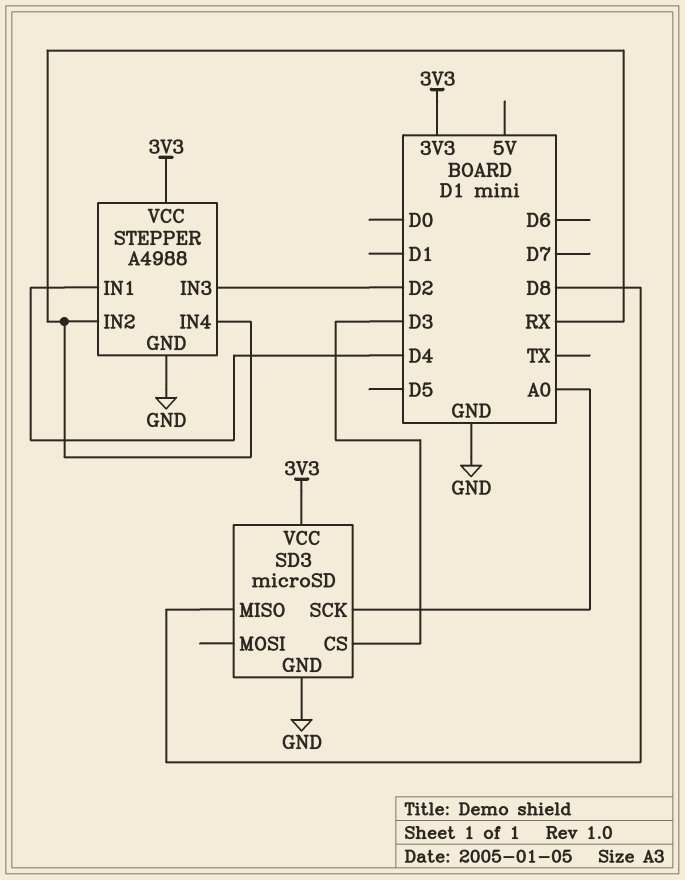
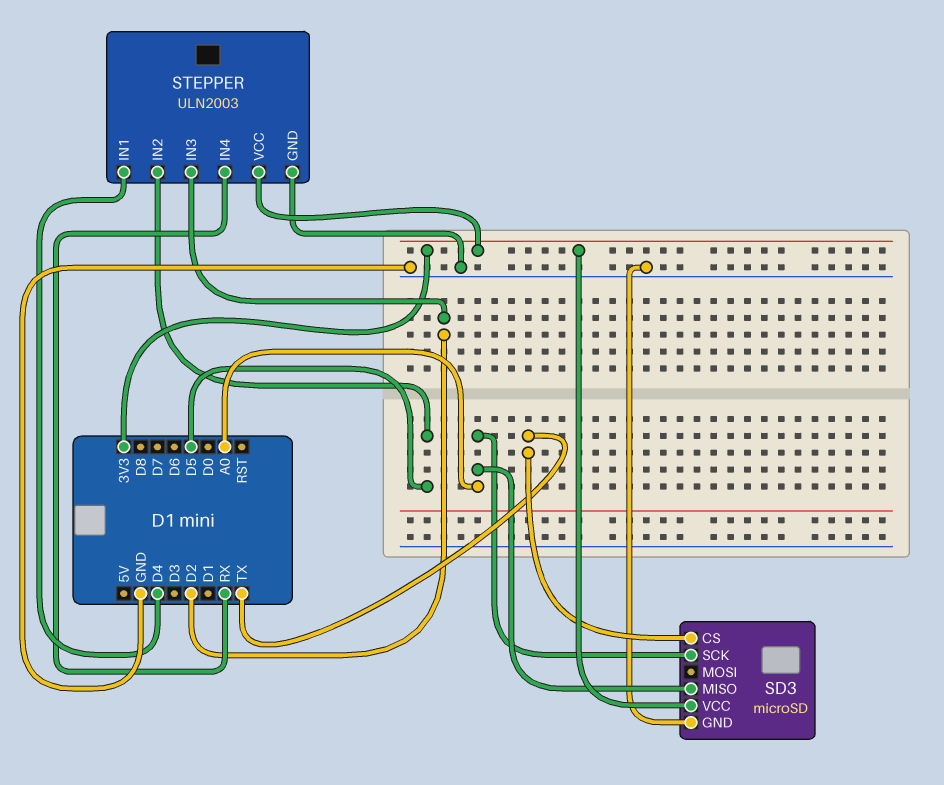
SD3 pin CS: D3 -> TX
SD3 pin MISO: D8 -> A0
STEPPER: A4988 -> ULN2003
STEPPER pin IN2: RX -> D5

